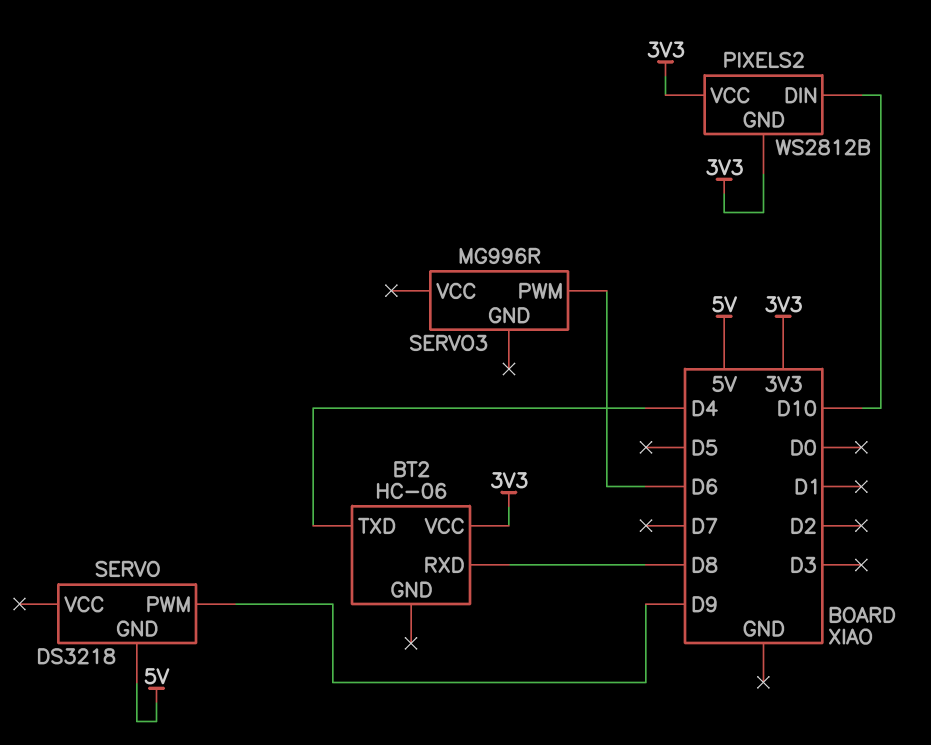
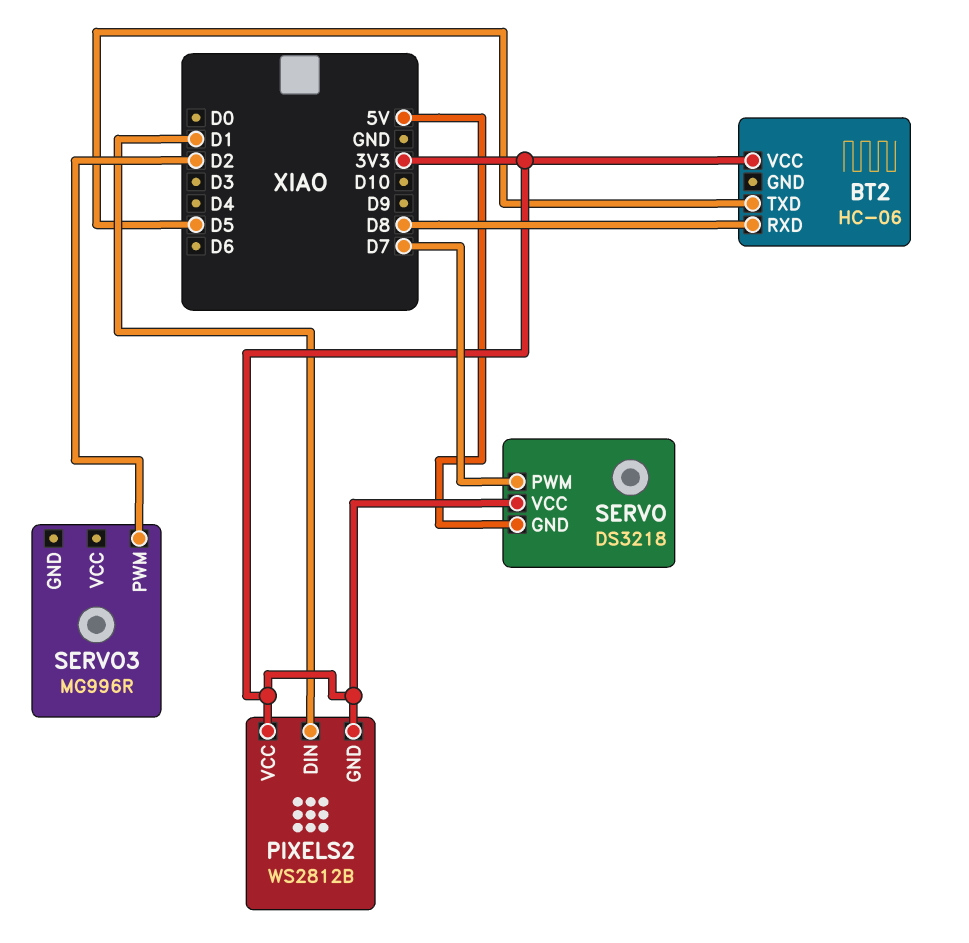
BT2 pin TXD: D4 -> D5
PIXELS2 pin DIN: D10 -> D1
SERVO pin PWM: D9 -> D7
SERVO pin VCC: none -> 3V3
SERVO3 pin PWM: D6 -> D2

